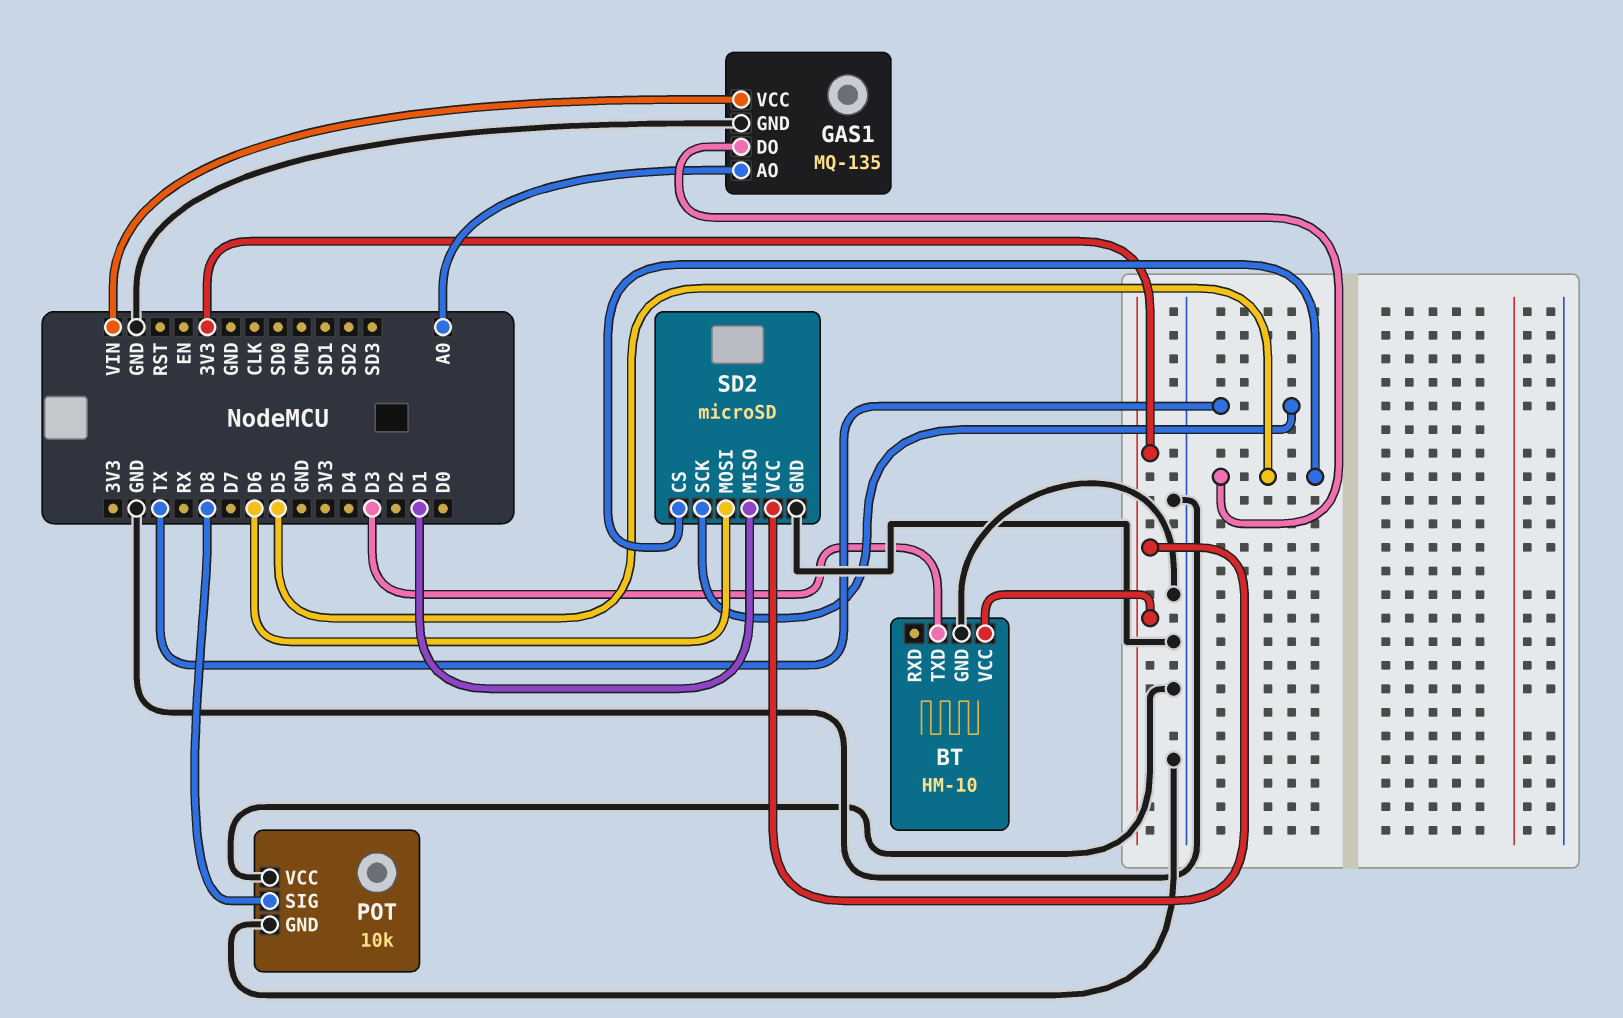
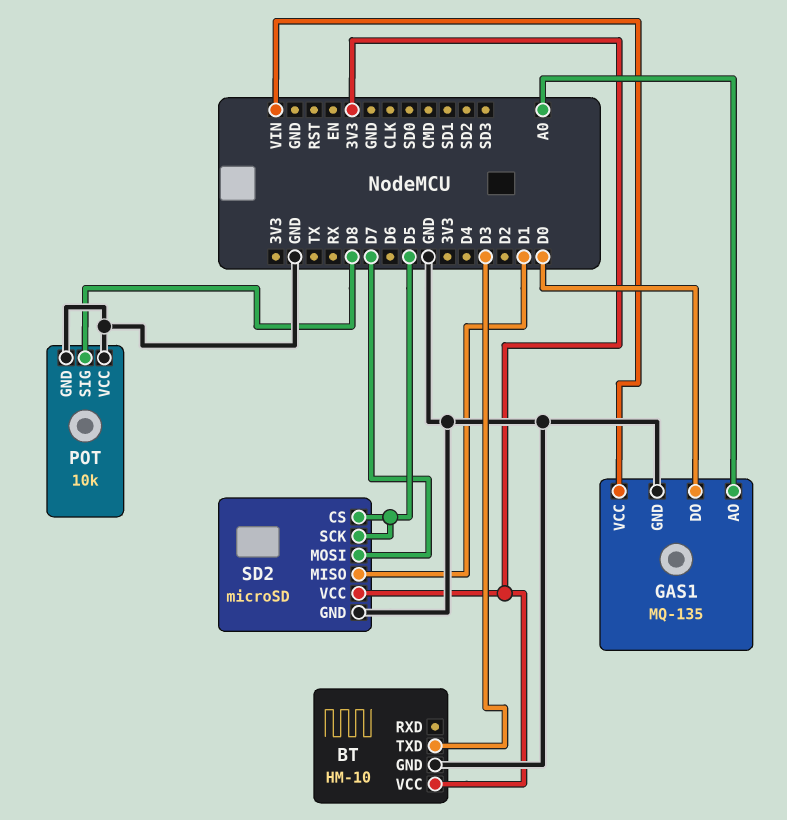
GAS1 pin DO: D5 -> D0
SD2 pin MOSI: D6 -> D7
SD2 pin SCK: TX -> D5

